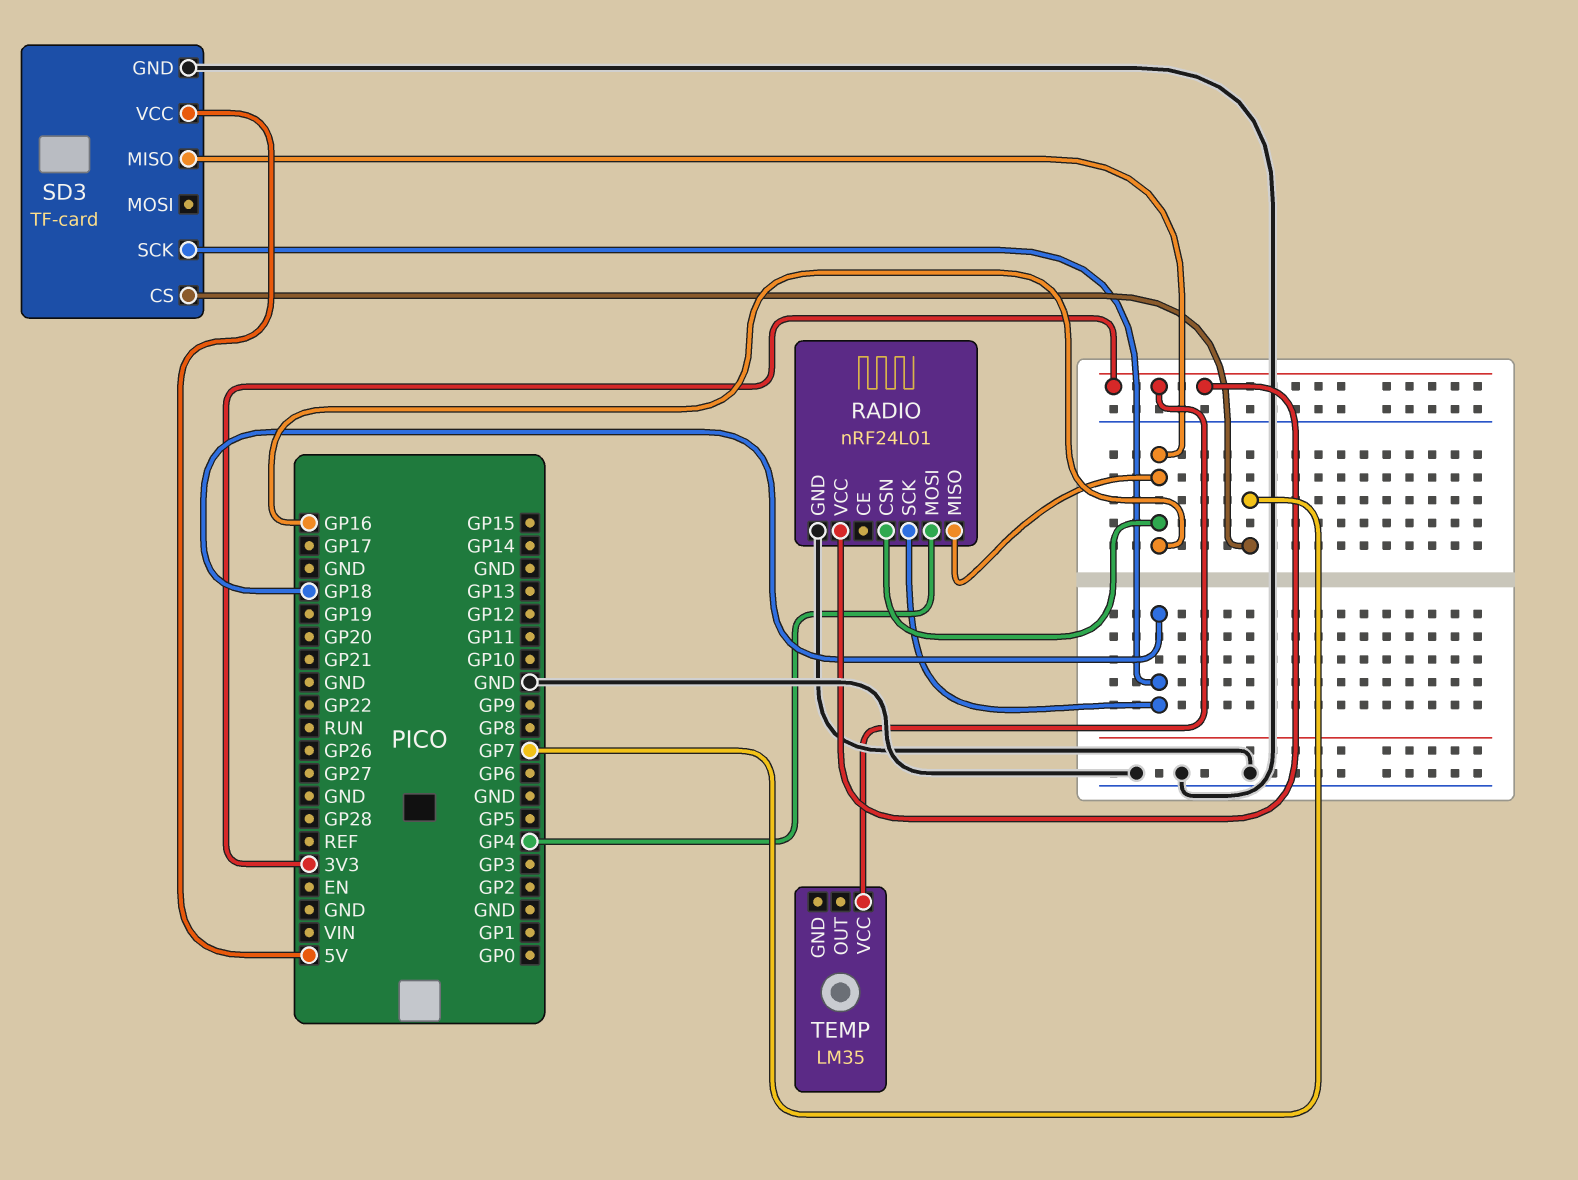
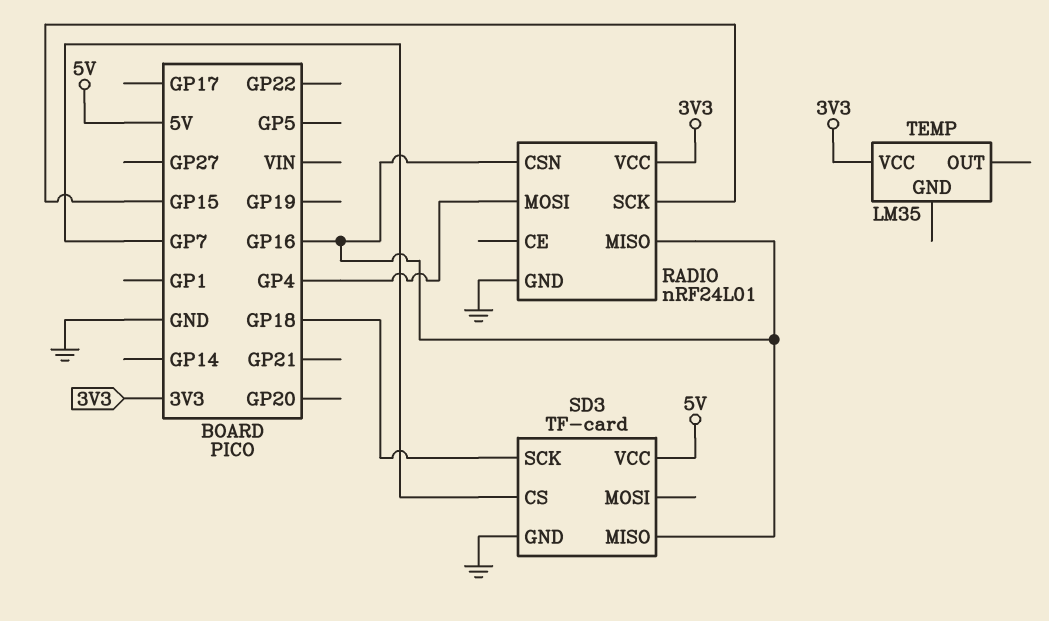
RADIO pin SCK: GP18 -> GP15

